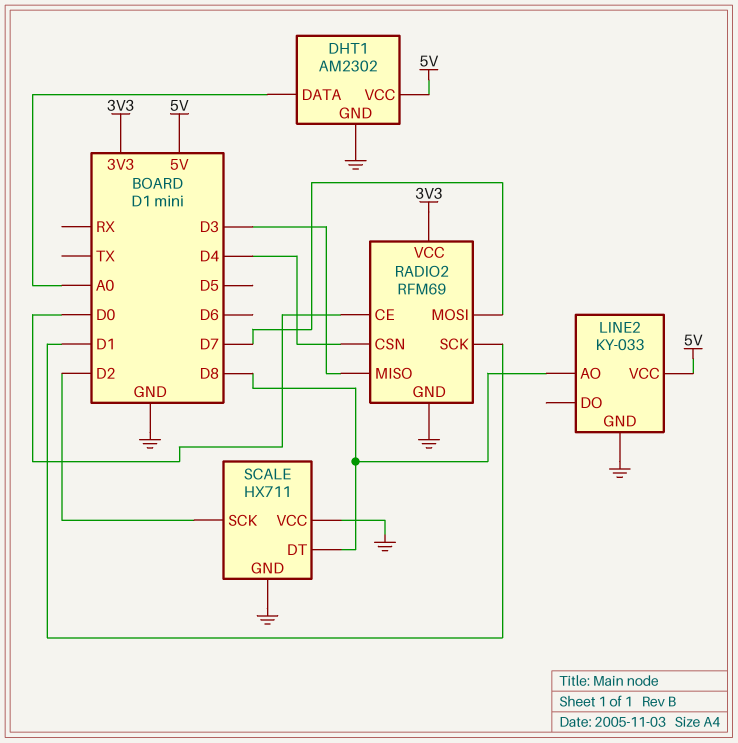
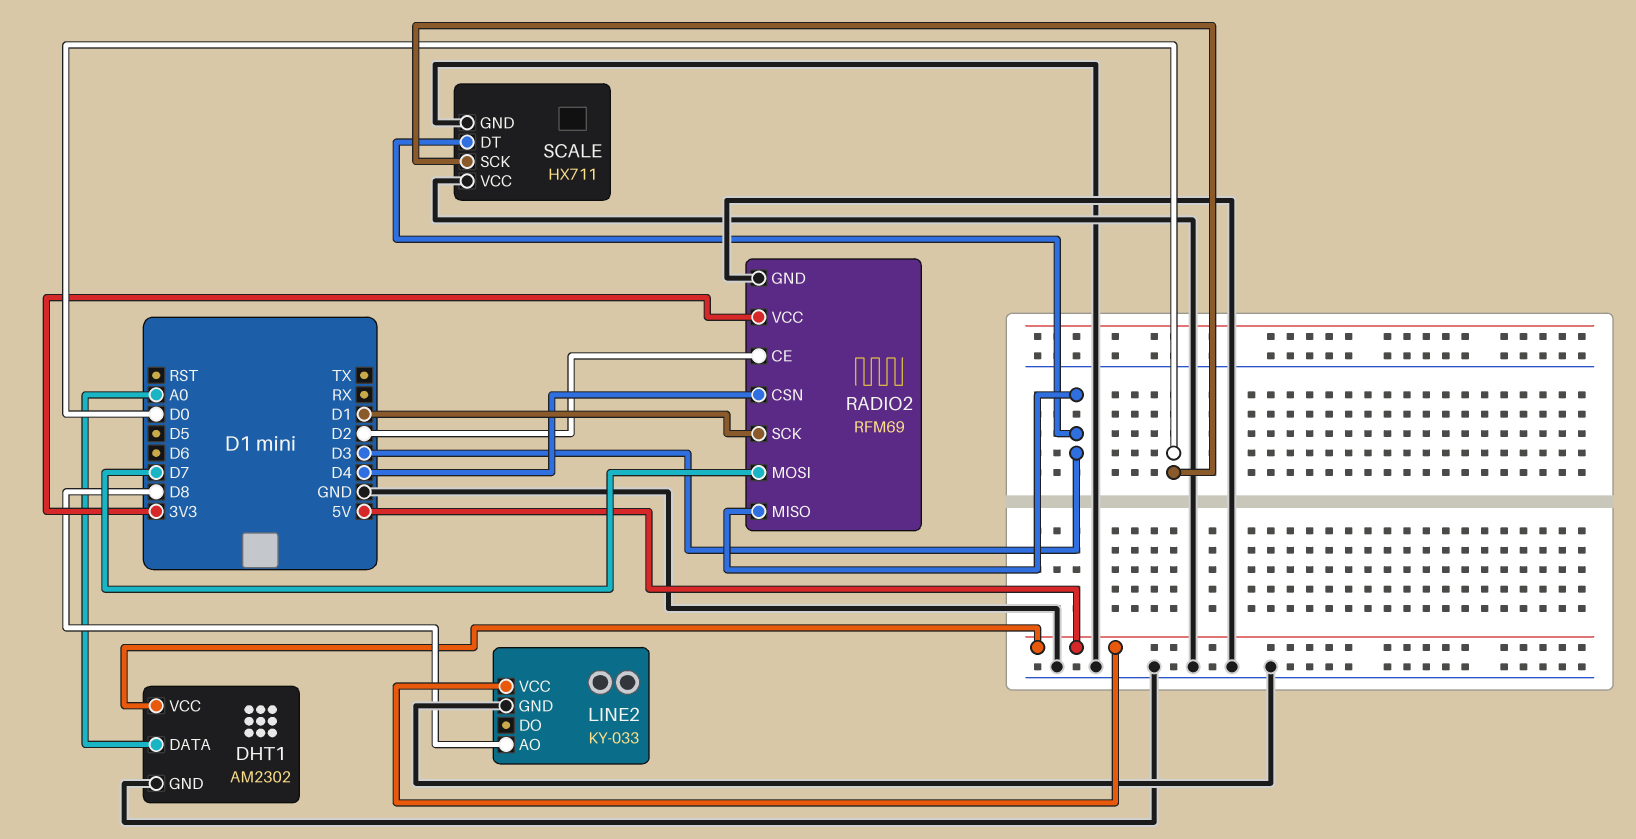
RADIO2 pin CE: D0 -> D2
SCALE pin DT: D8 -> D3
SCALE pin SCK: D2 -> D0

